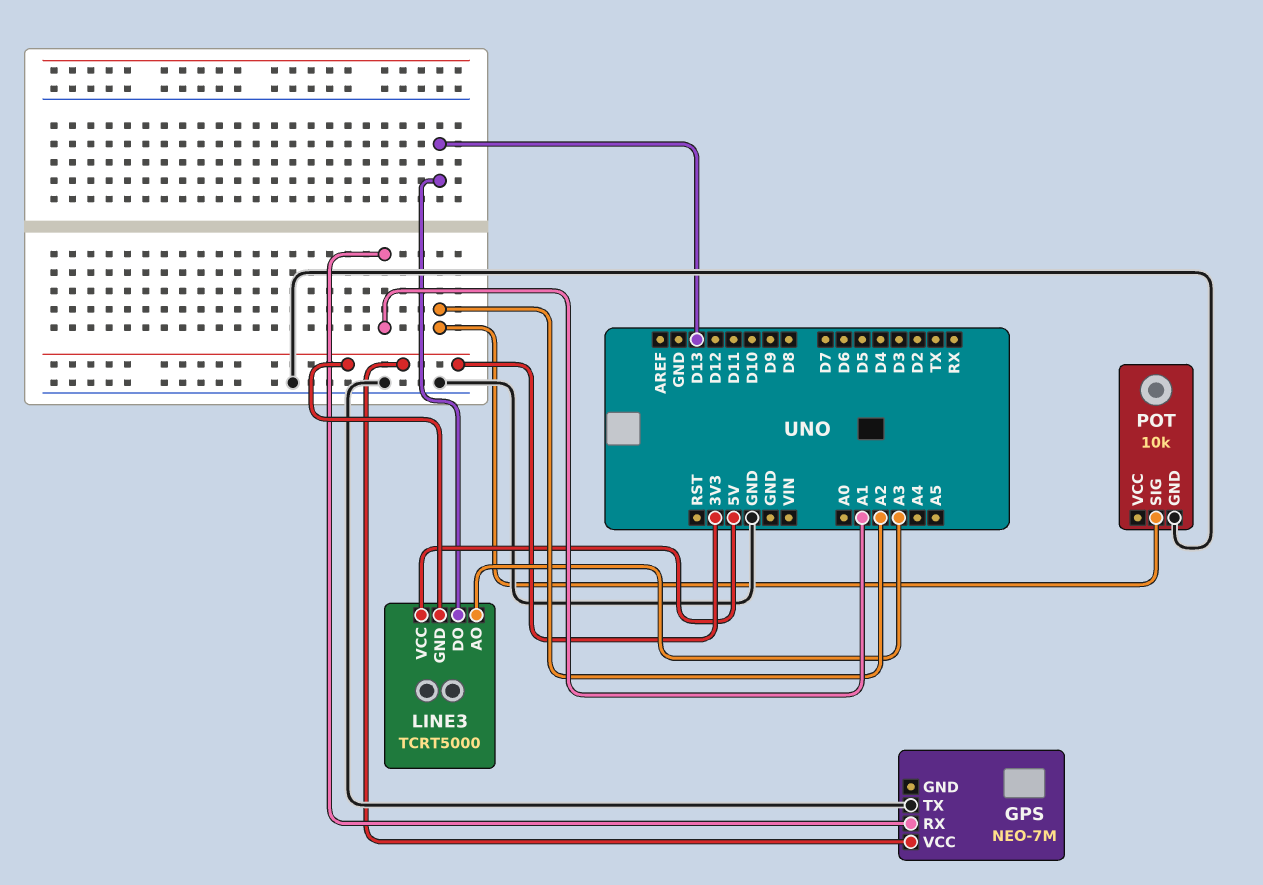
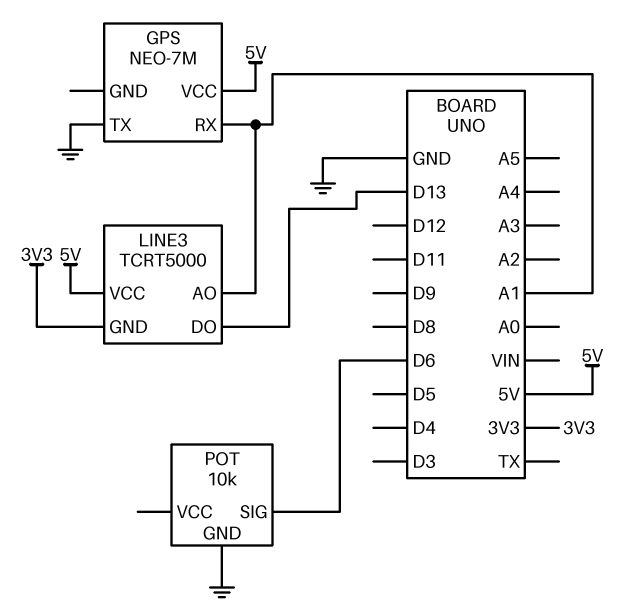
GPS pin VCC: 3V3 -> 5V
LINE3 pin AO: A3 -> A1
POT pin SIG: A2 -> D6

